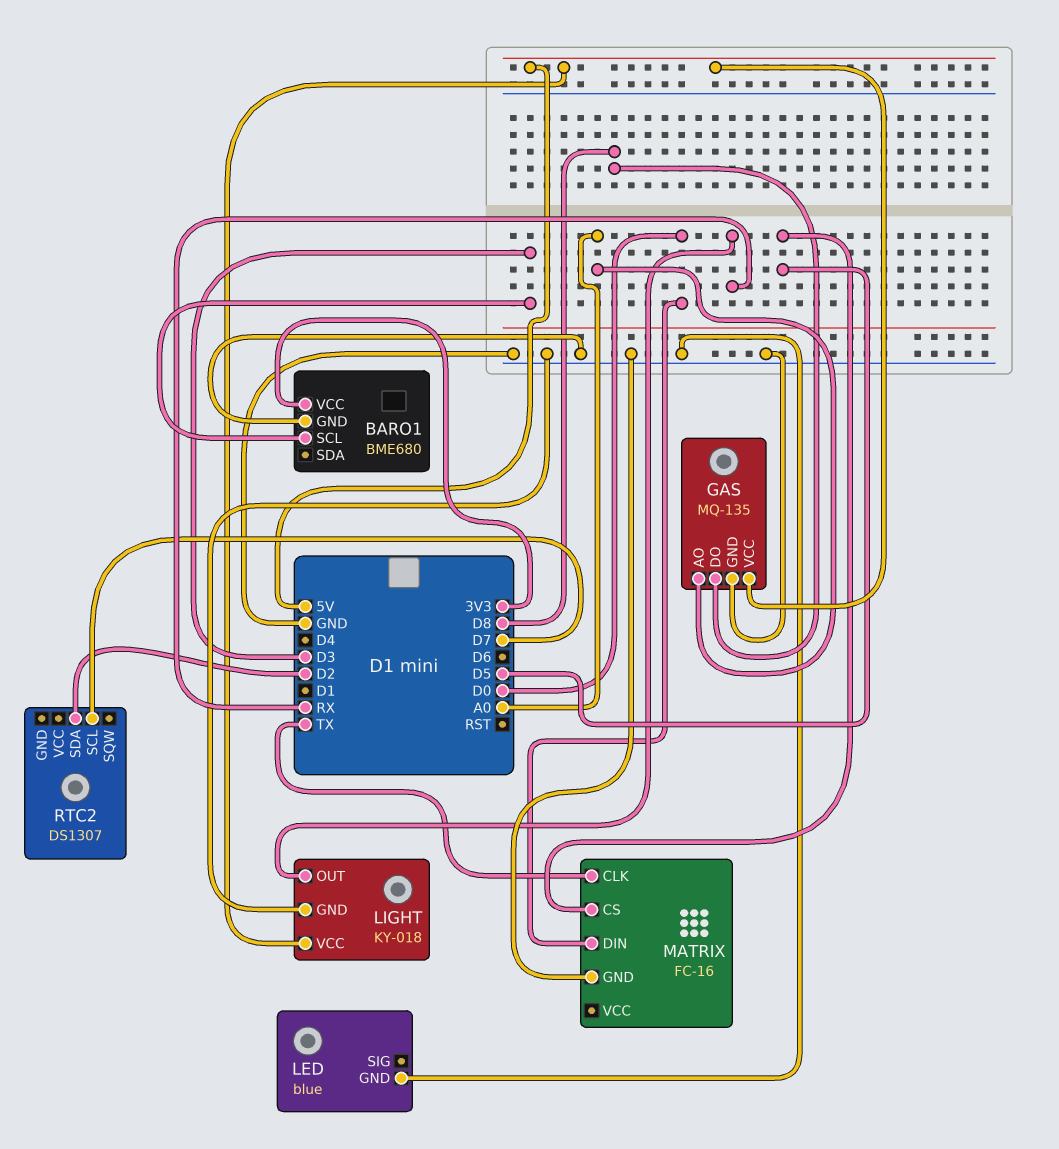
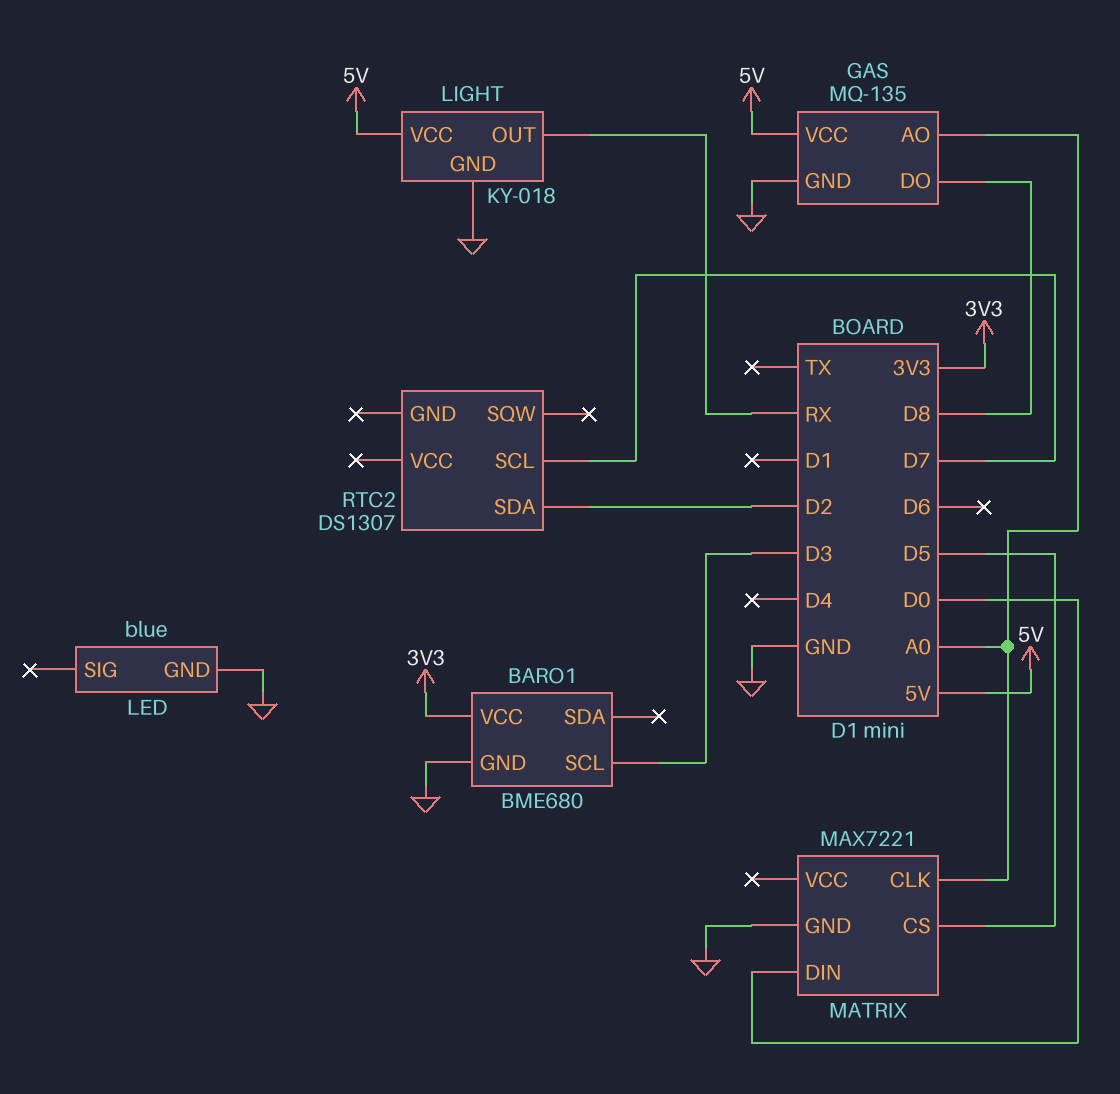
MATRIX: FC-16 -> MAX7221
MATRIX pin CLK: TX -> A0

